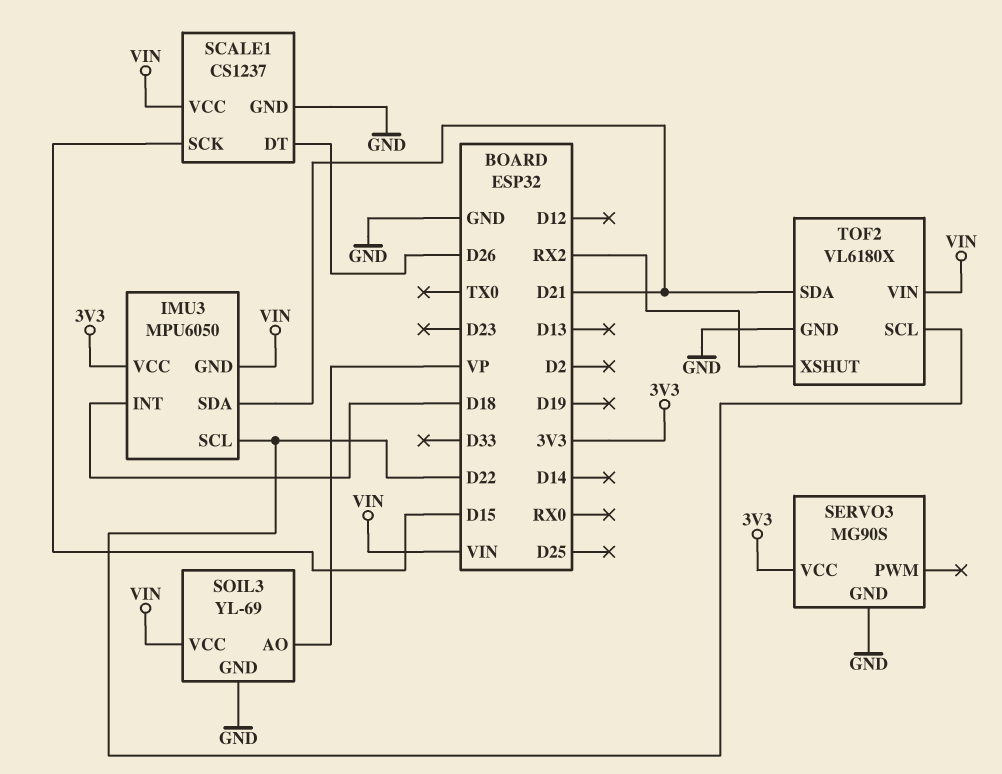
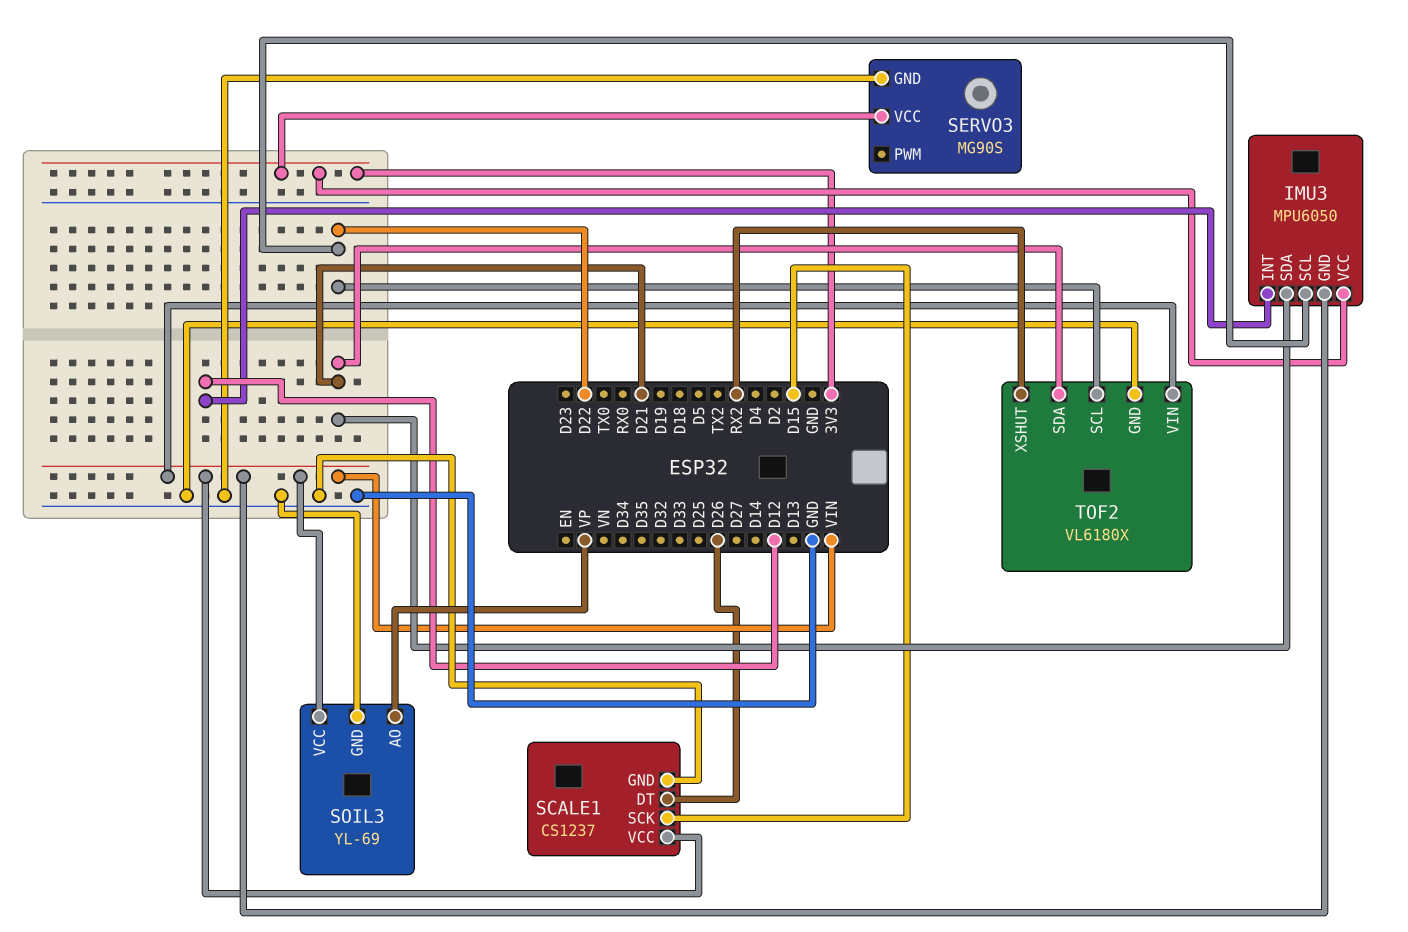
IMU3 pin INT: D18 -> D12

